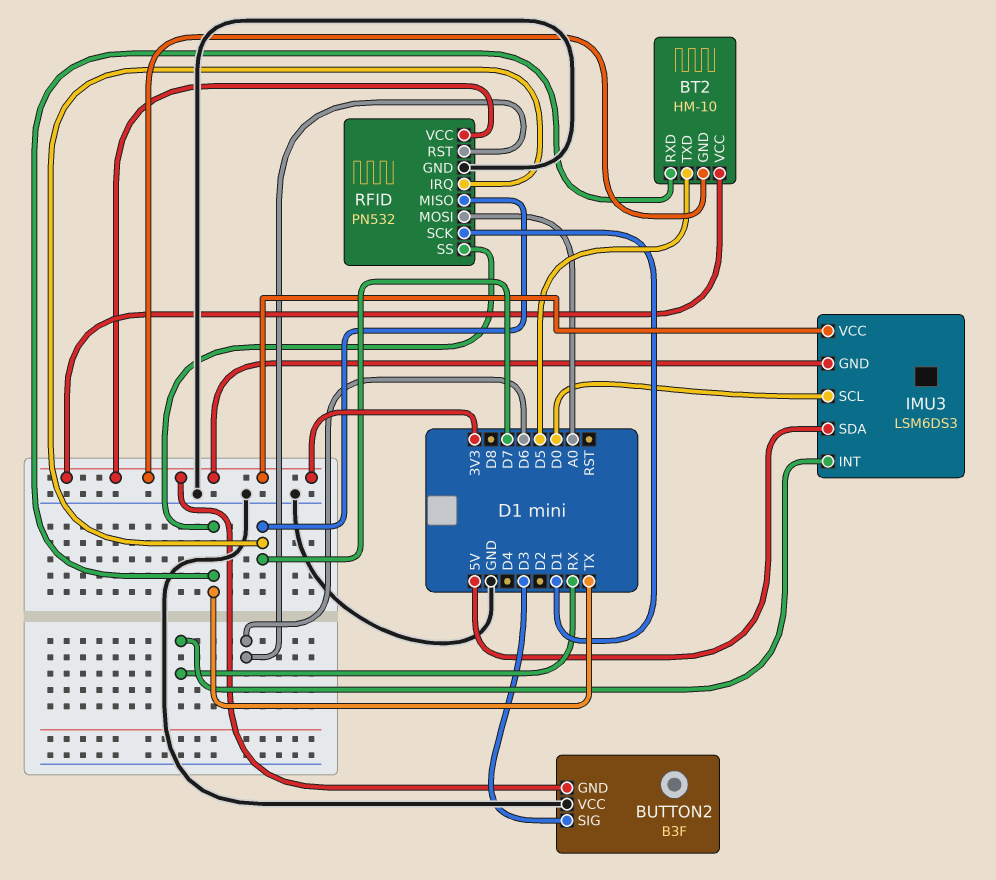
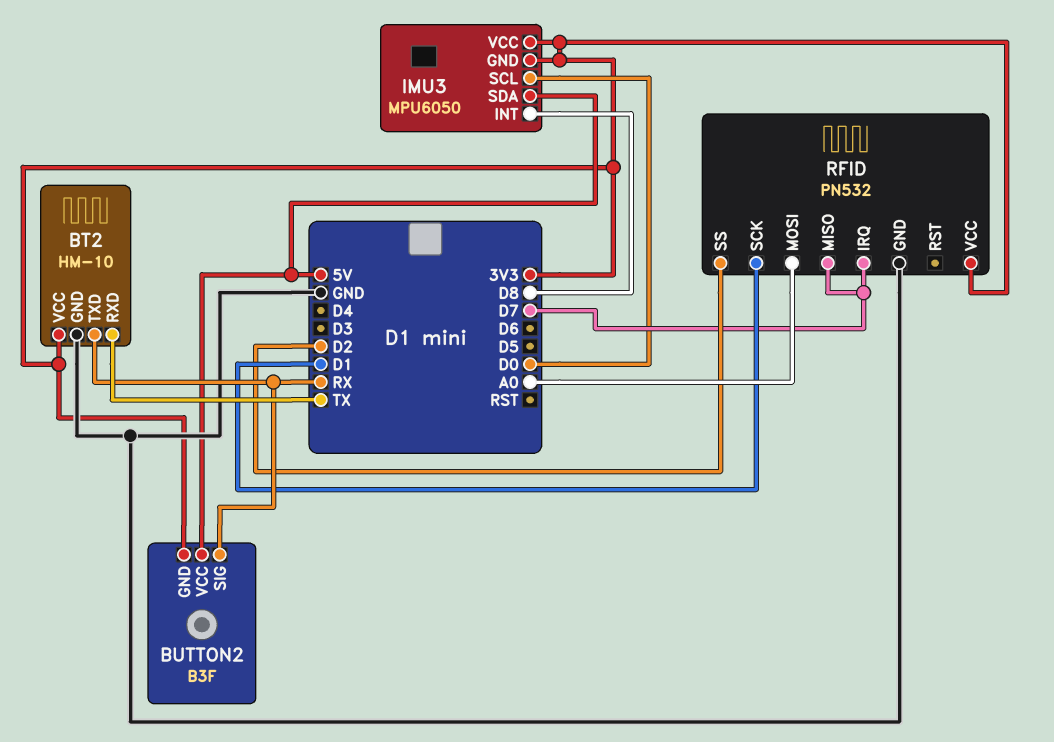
BT2 pin GND: 3V3 -> GND
BT2 pin TXD: D5 -> RX
BUTTON2 pin SIG: D3 -> RX
BUTTON2 pin VCC: GND -> 5V
IMU3: LSM6DS3 -> MPU6050
IMU3 pin INT: RX -> D8
RFID pin RST: D6 -> none
RFID pin SS: TX -> D2

